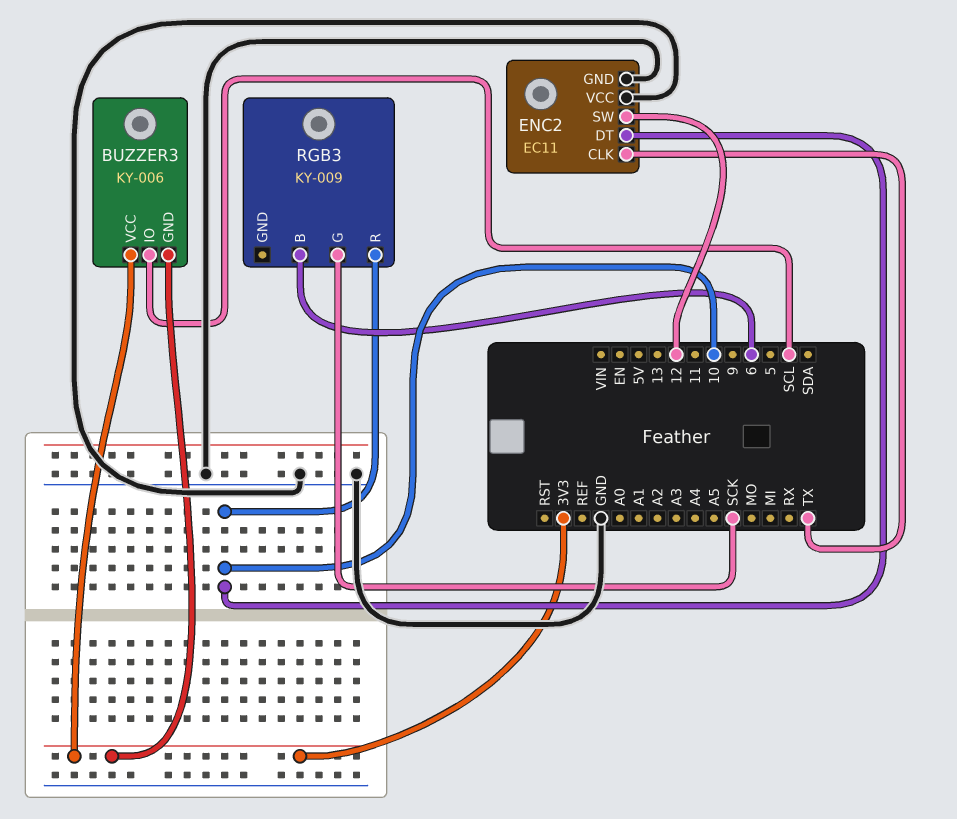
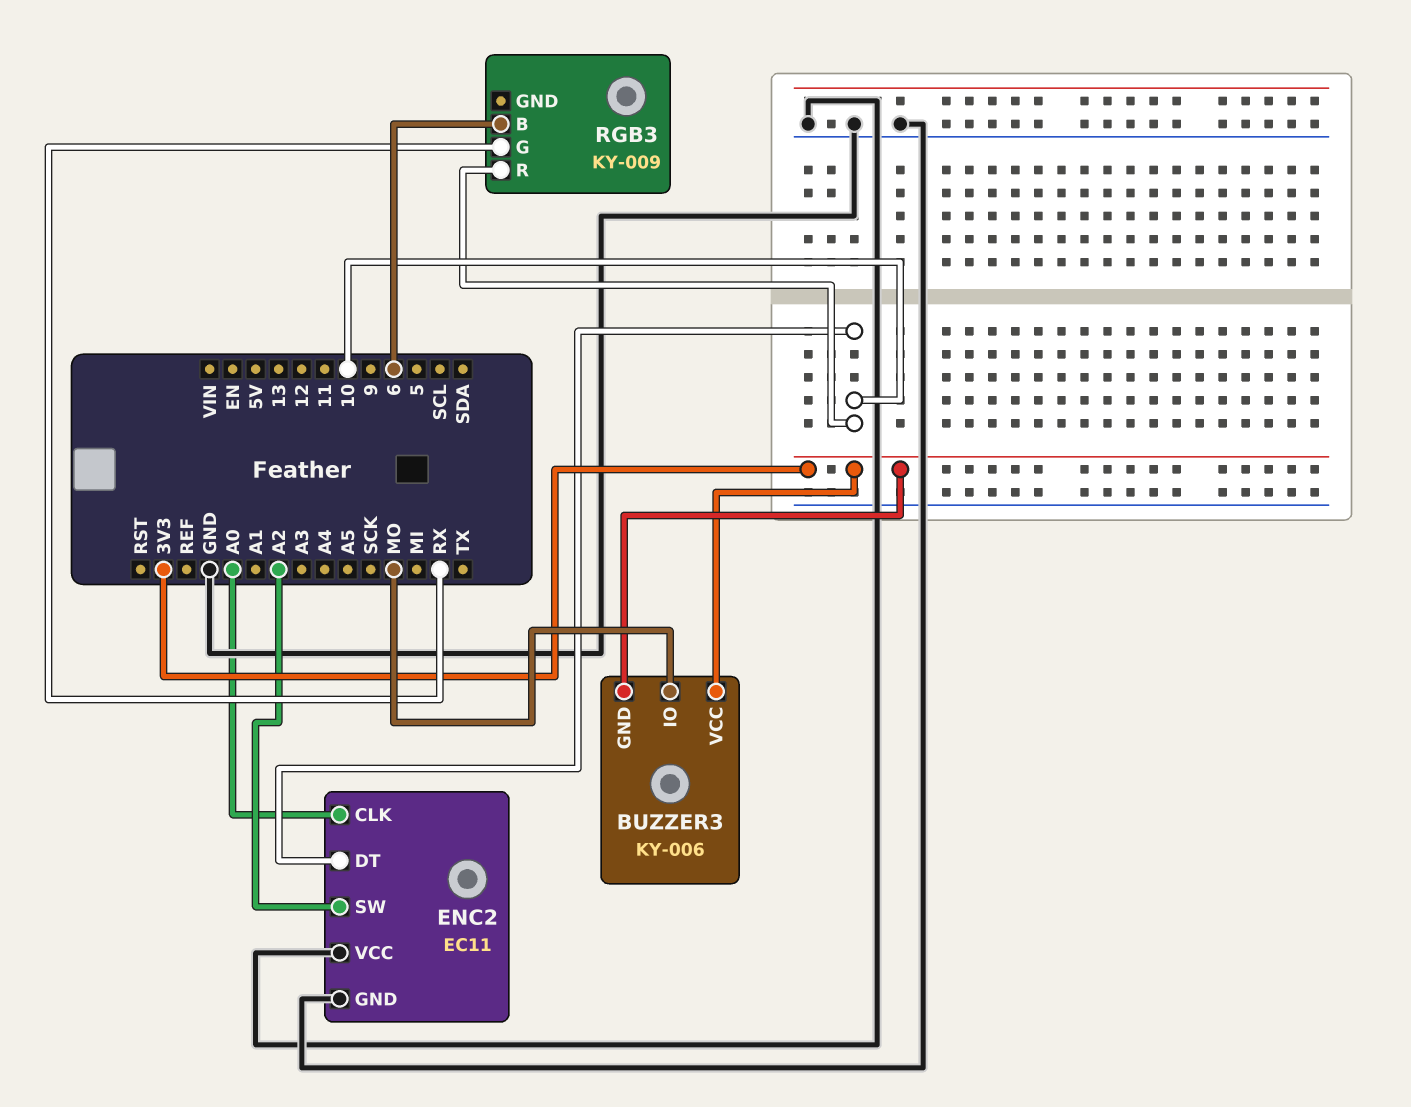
BUZZER3 pin IO: SCL -> MO
ENC2 pin CLK: TX -> A0
ENC2 pin SW: 12 -> A2
RGB3 pin G: SCK -> RX

